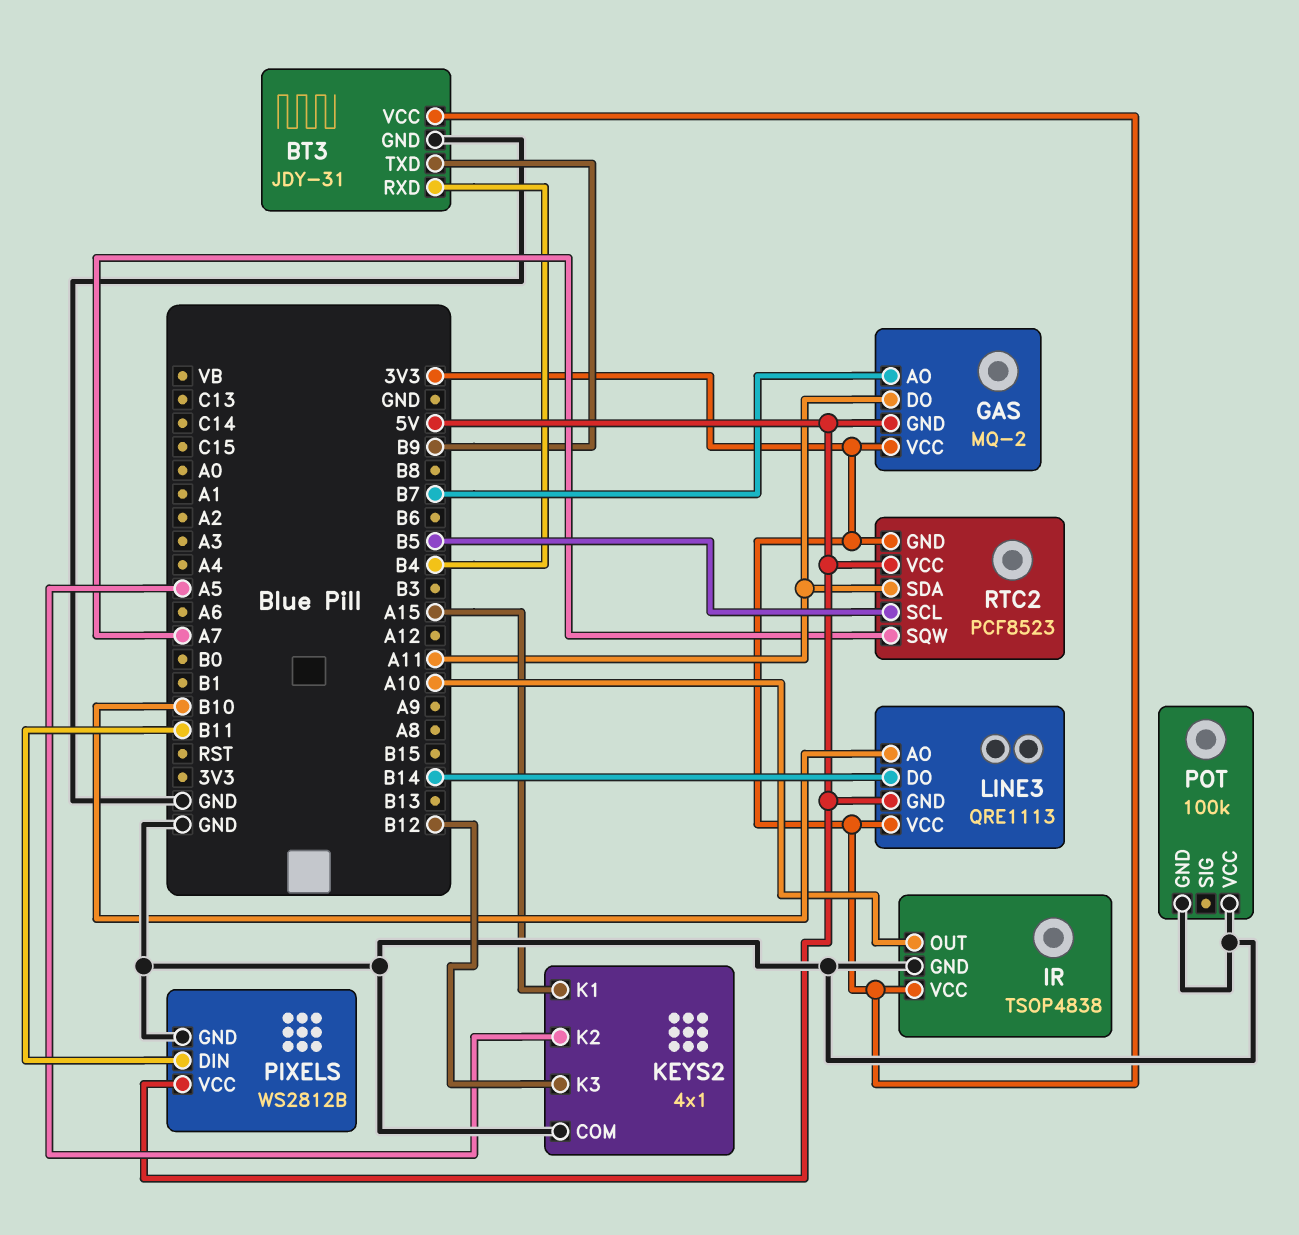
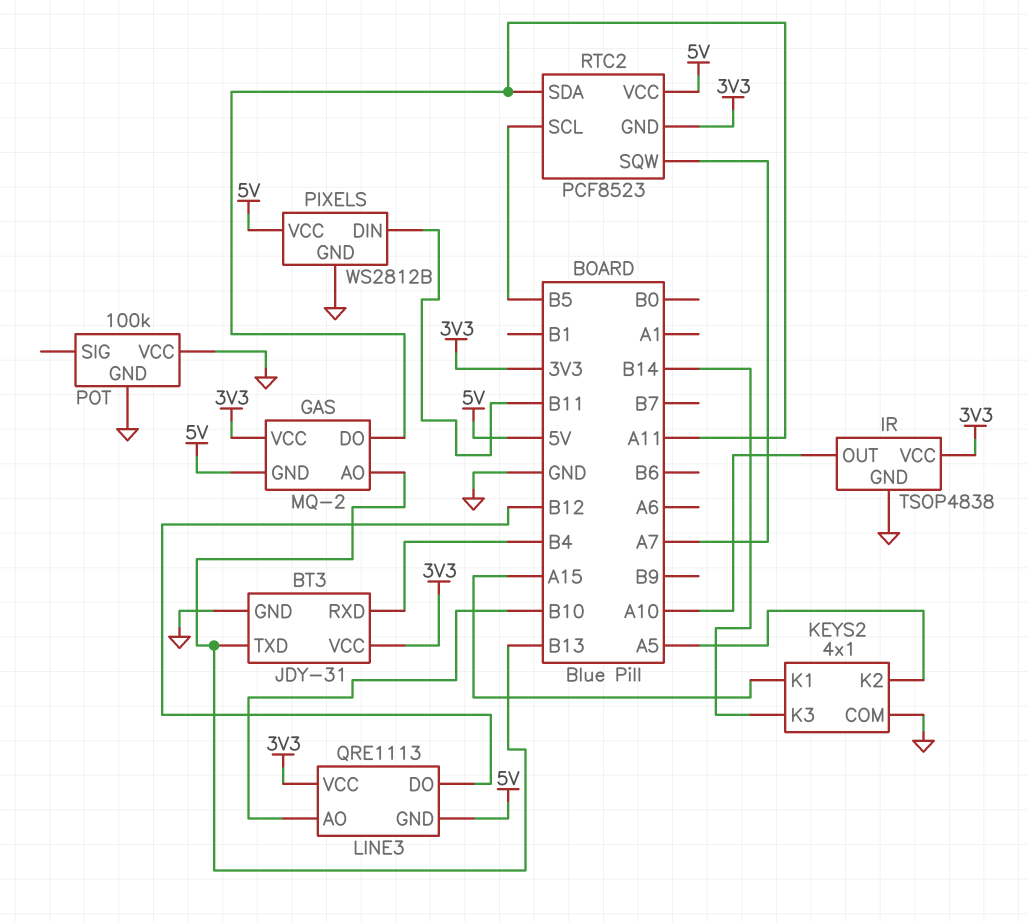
BT3 pin TXD: B9 -> B13
GAS pin AO: B7 -> B13
KEYS2 pin K3: B12 -> B14
LINE3 pin DO: B14 -> B12

